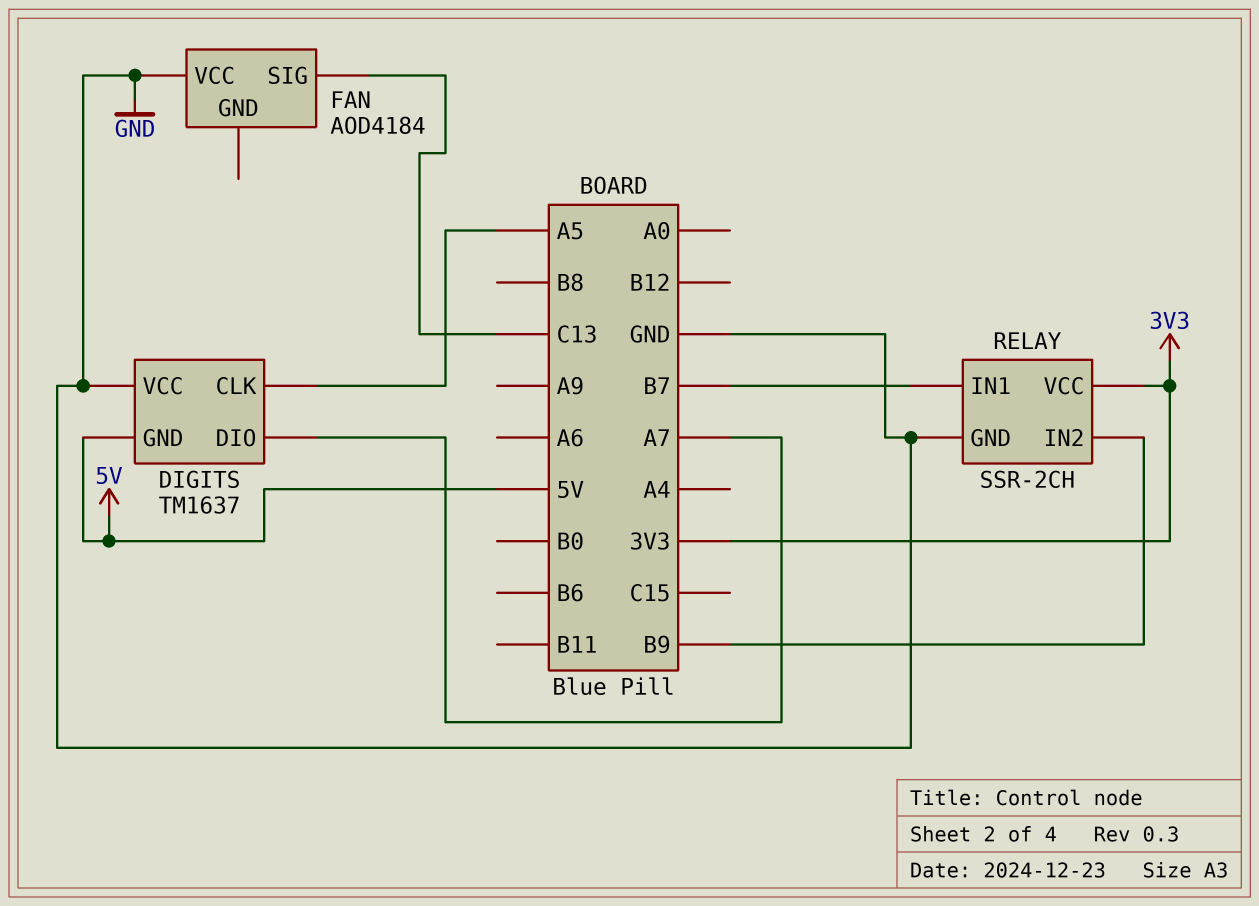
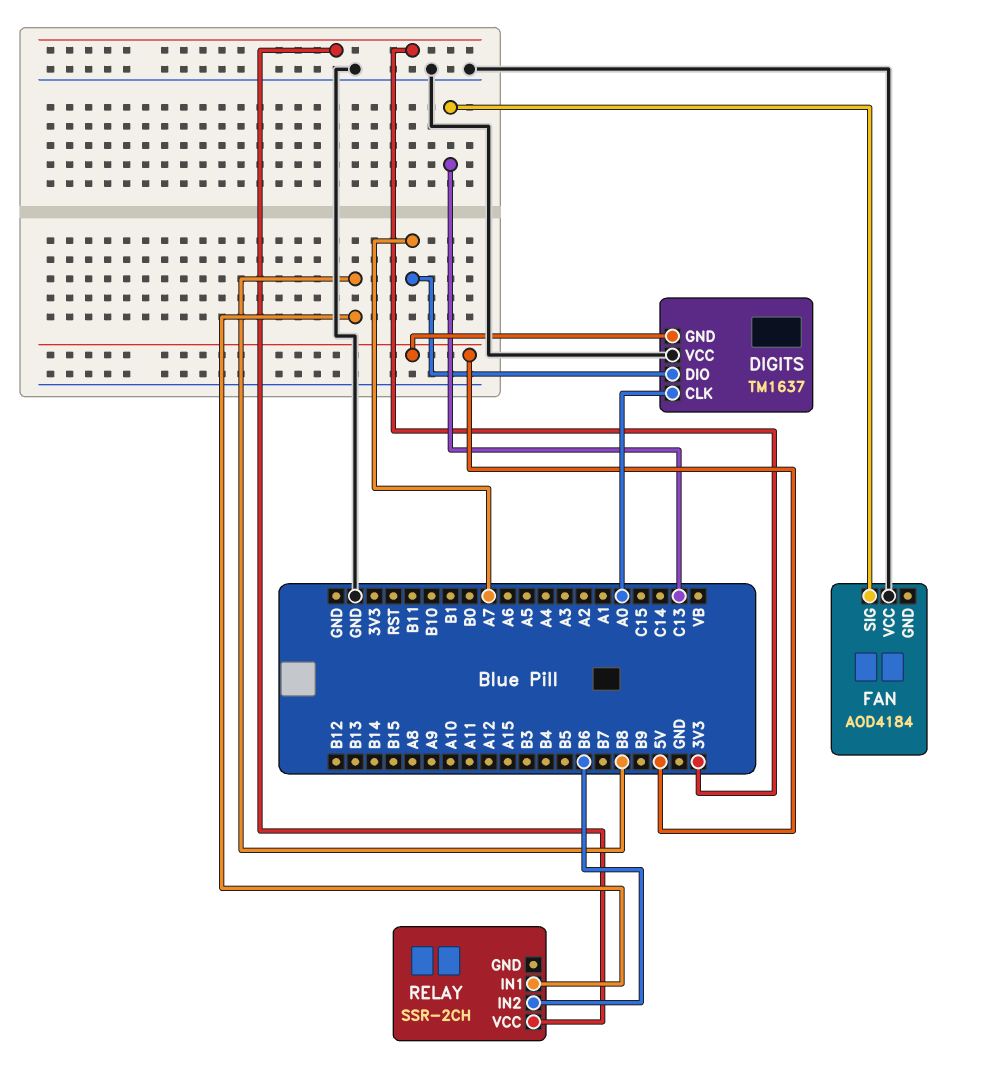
DIGITS pin CLK: A5 -> A0
RELAY pin GND: GND -> none
RELAY pin IN1: B7 -> B8
RELAY pin IN2: B9 -> B6

